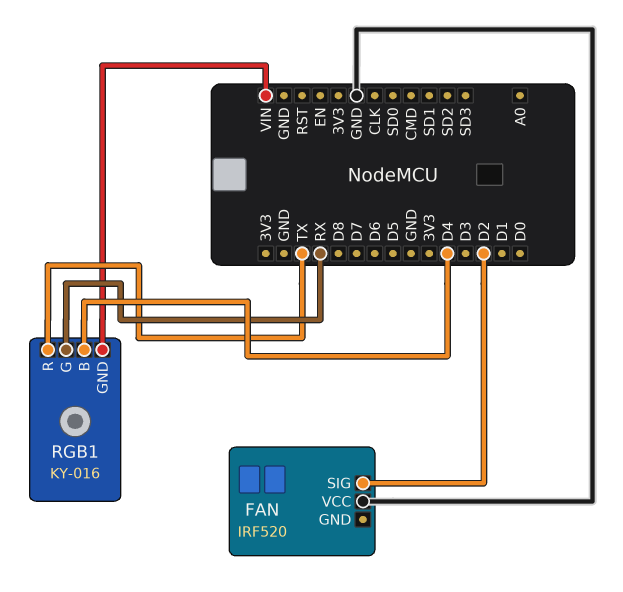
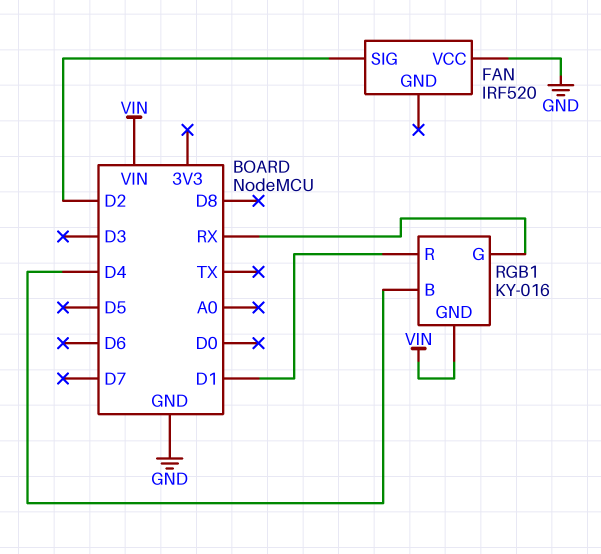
RGB1 pin R: TX -> D1

